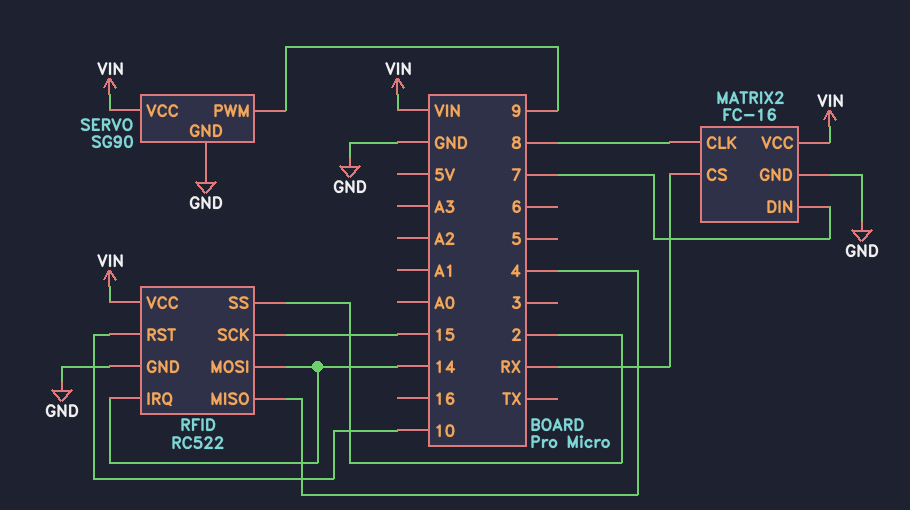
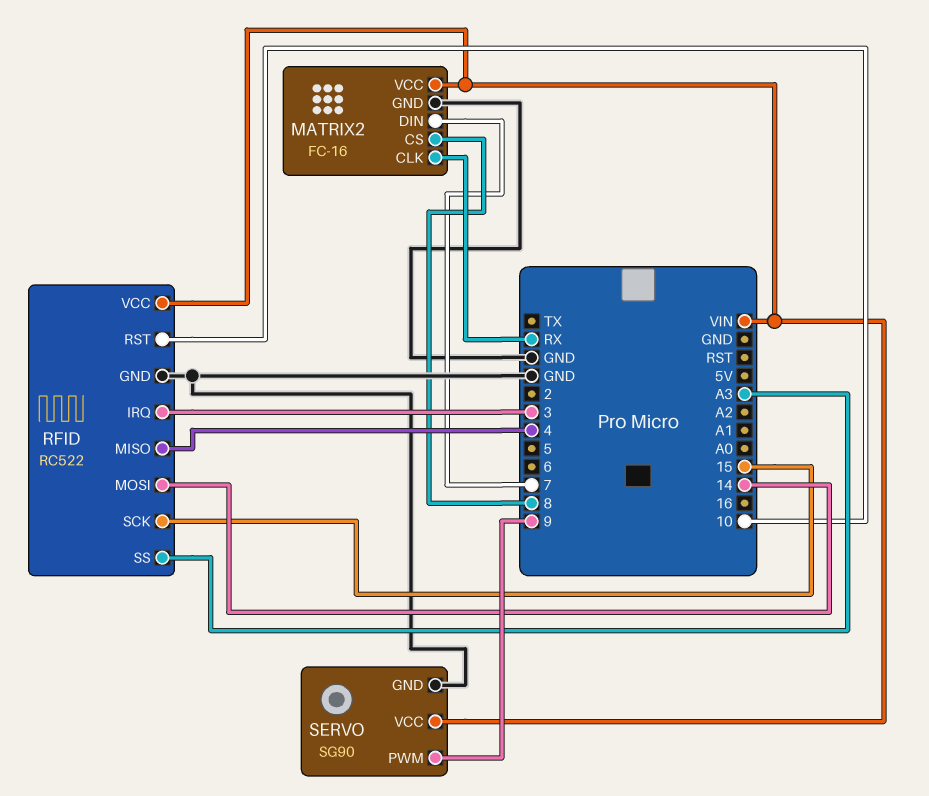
MATRIX2 pin CLK: 8 -> RX
MATRIX2 pin CS: RX -> 8
RFID pin IRQ: 14 -> 3
RFID pin SS: 2 -> A3

